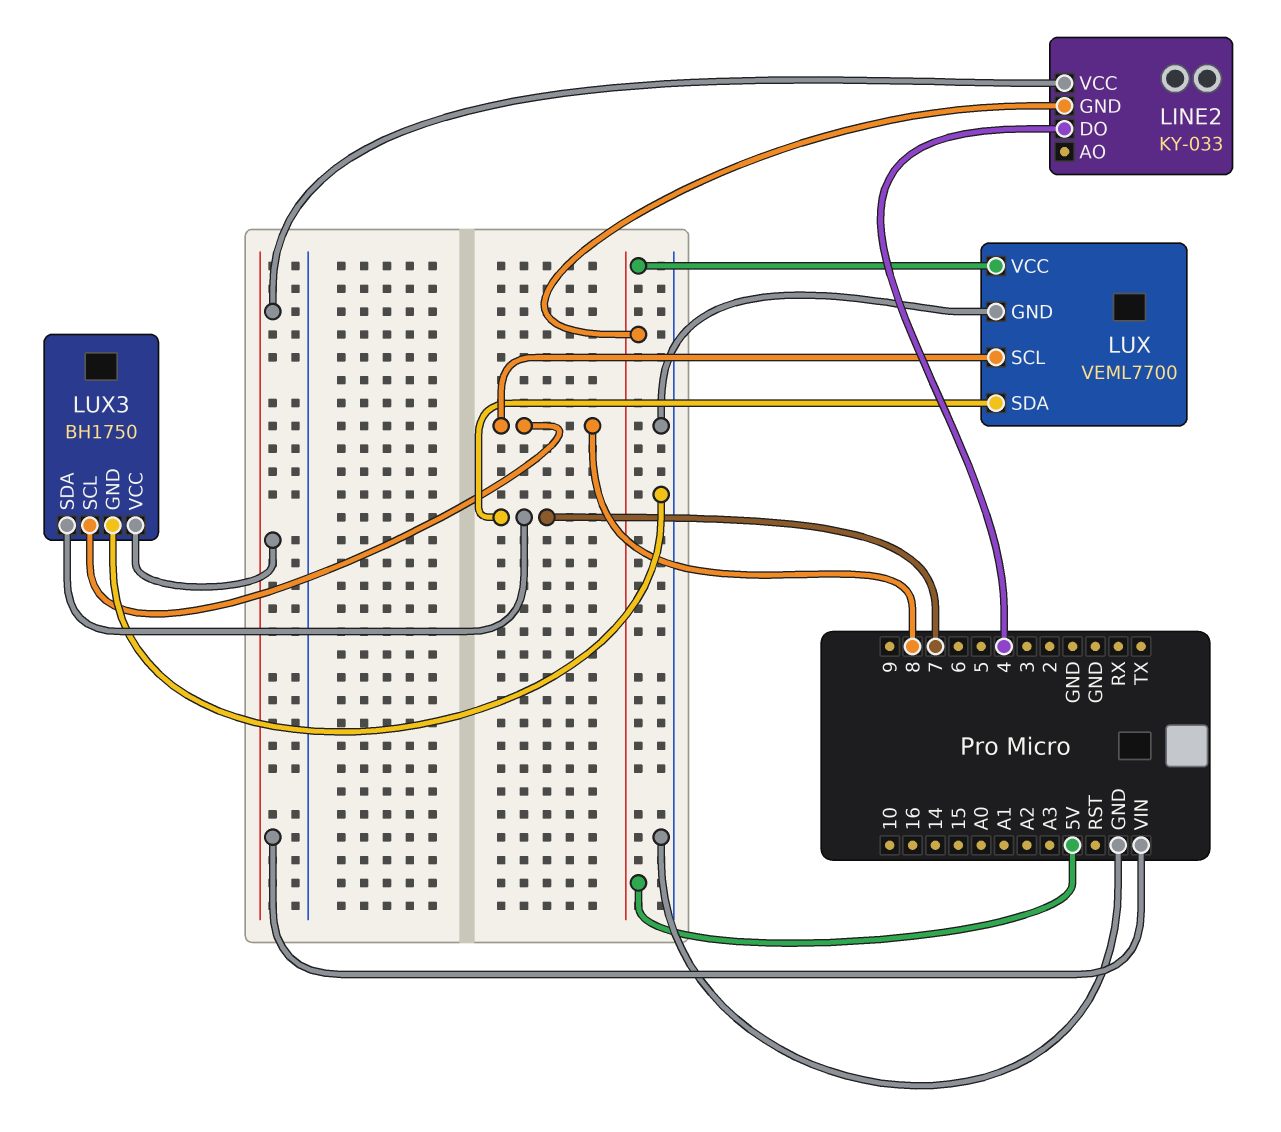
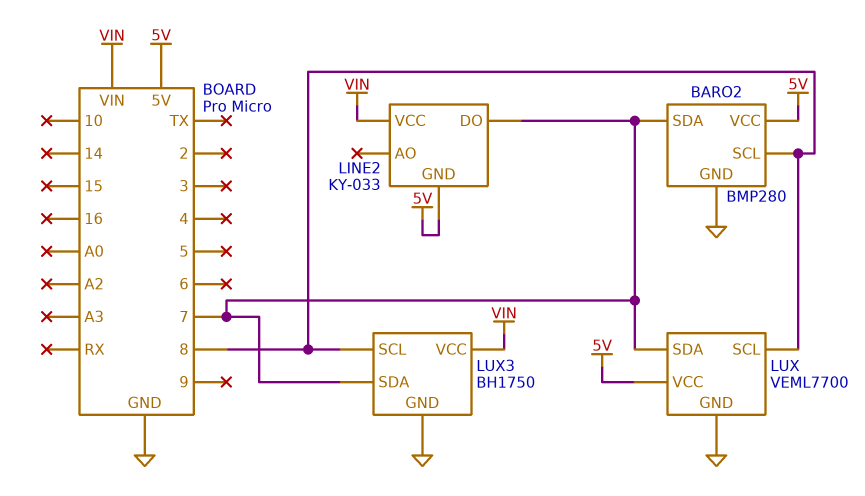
BARO2: none -> BMP280
BARO2 pin GND: none -> GND
BARO2 pin SCL: none -> 8
BARO2 pin SDA: none -> 7
BARO2 pin VCC: none -> 5V
LINE2 pin DO: 4 -> 7

